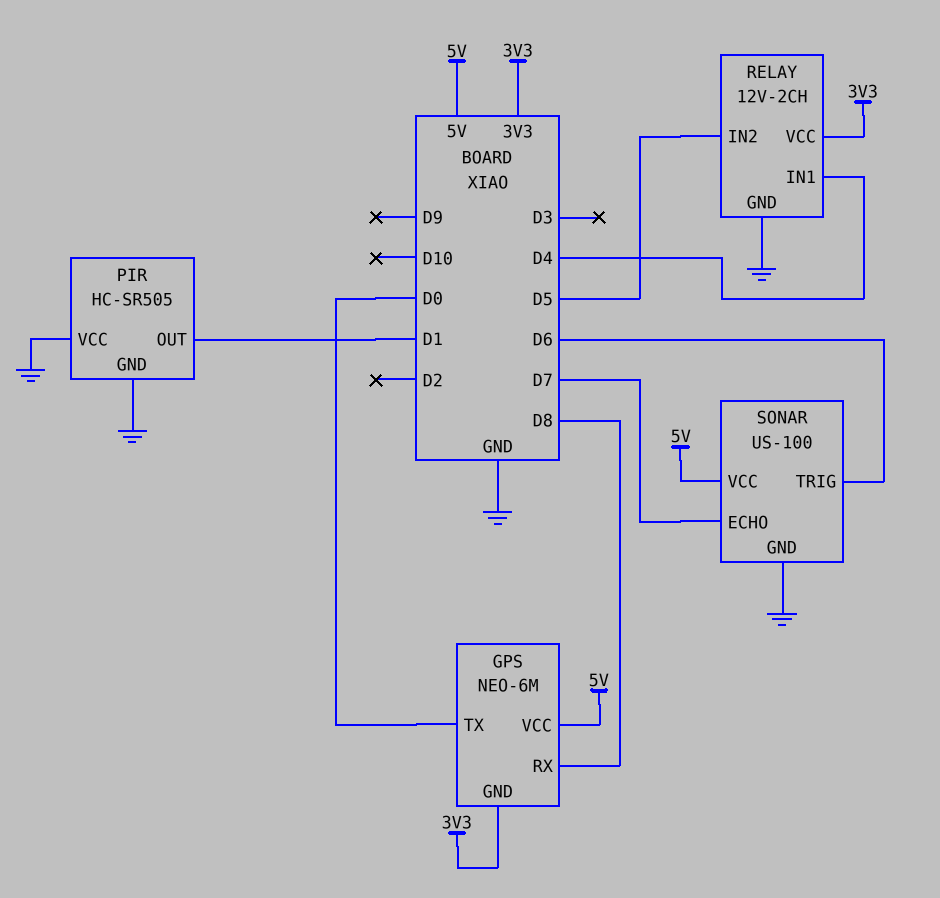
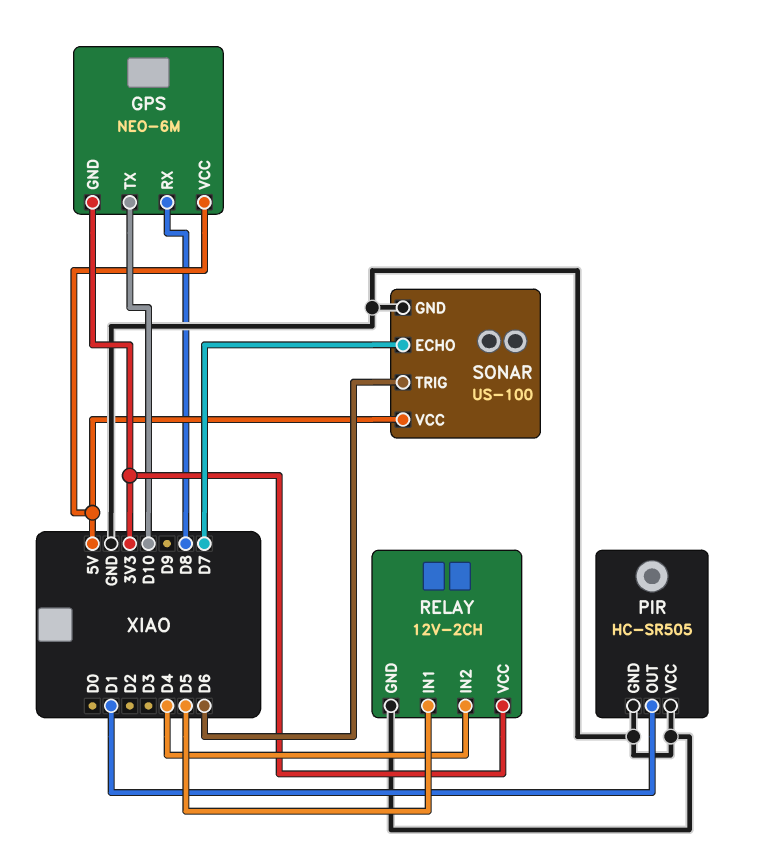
GPS pin TX: D0 -> D10
RELAY pin IN1: D4 -> D5
RELAY pin IN2: D5 -> D4

